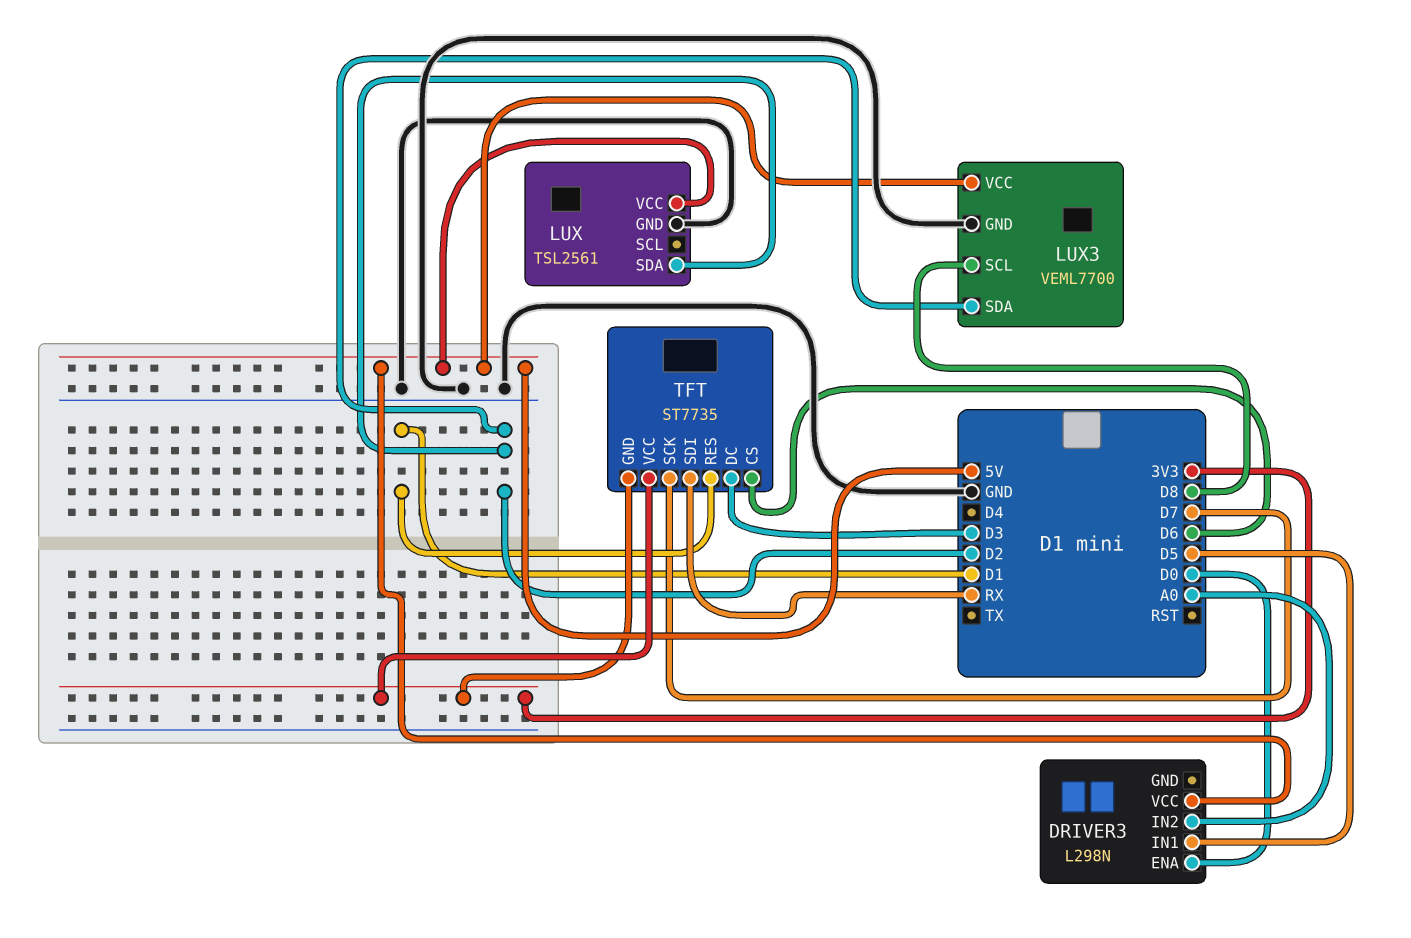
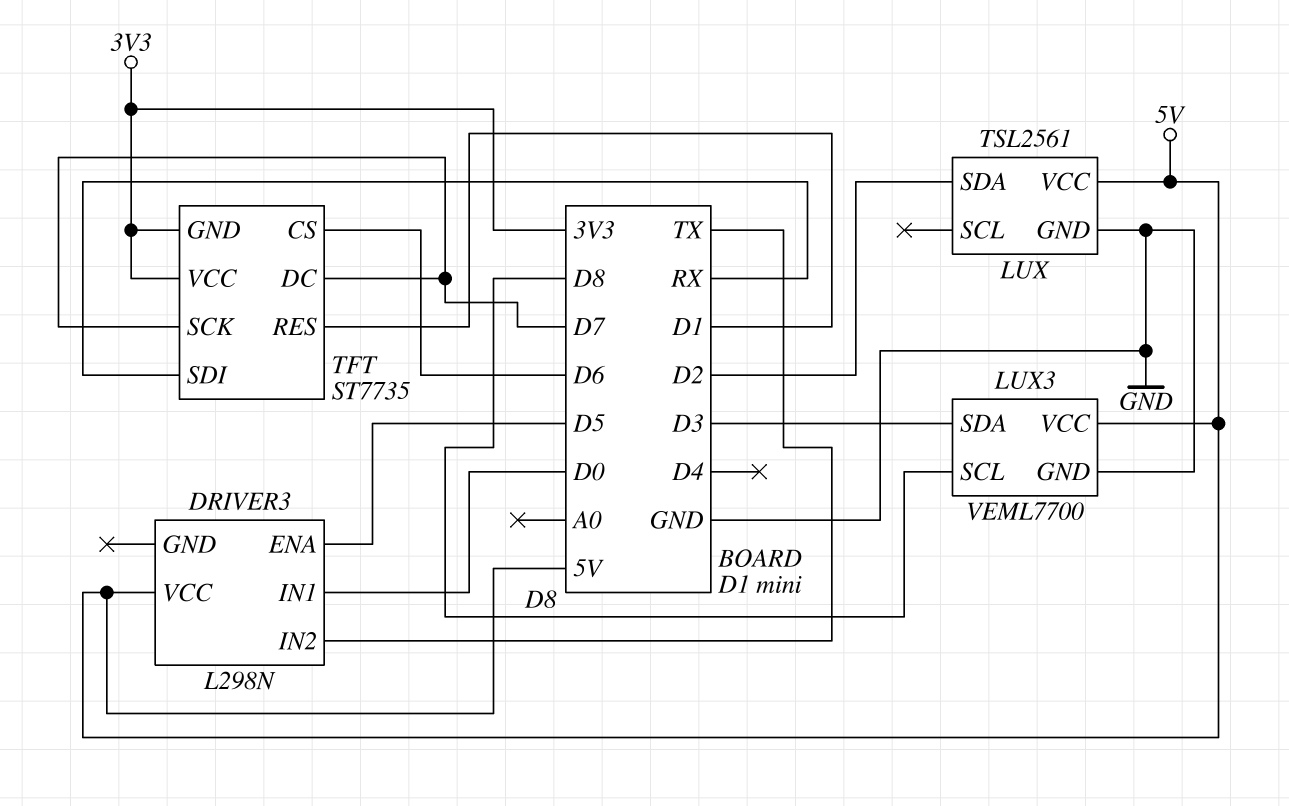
DRIVER3 pin ENA: D0 -> D5
DRIVER3 pin IN1: D5 -> D0
DRIVER3 pin IN2: A0 -> TX
LUX3 pin SDA: D2 -> D3
TFT pin DC: D3 -> D7

